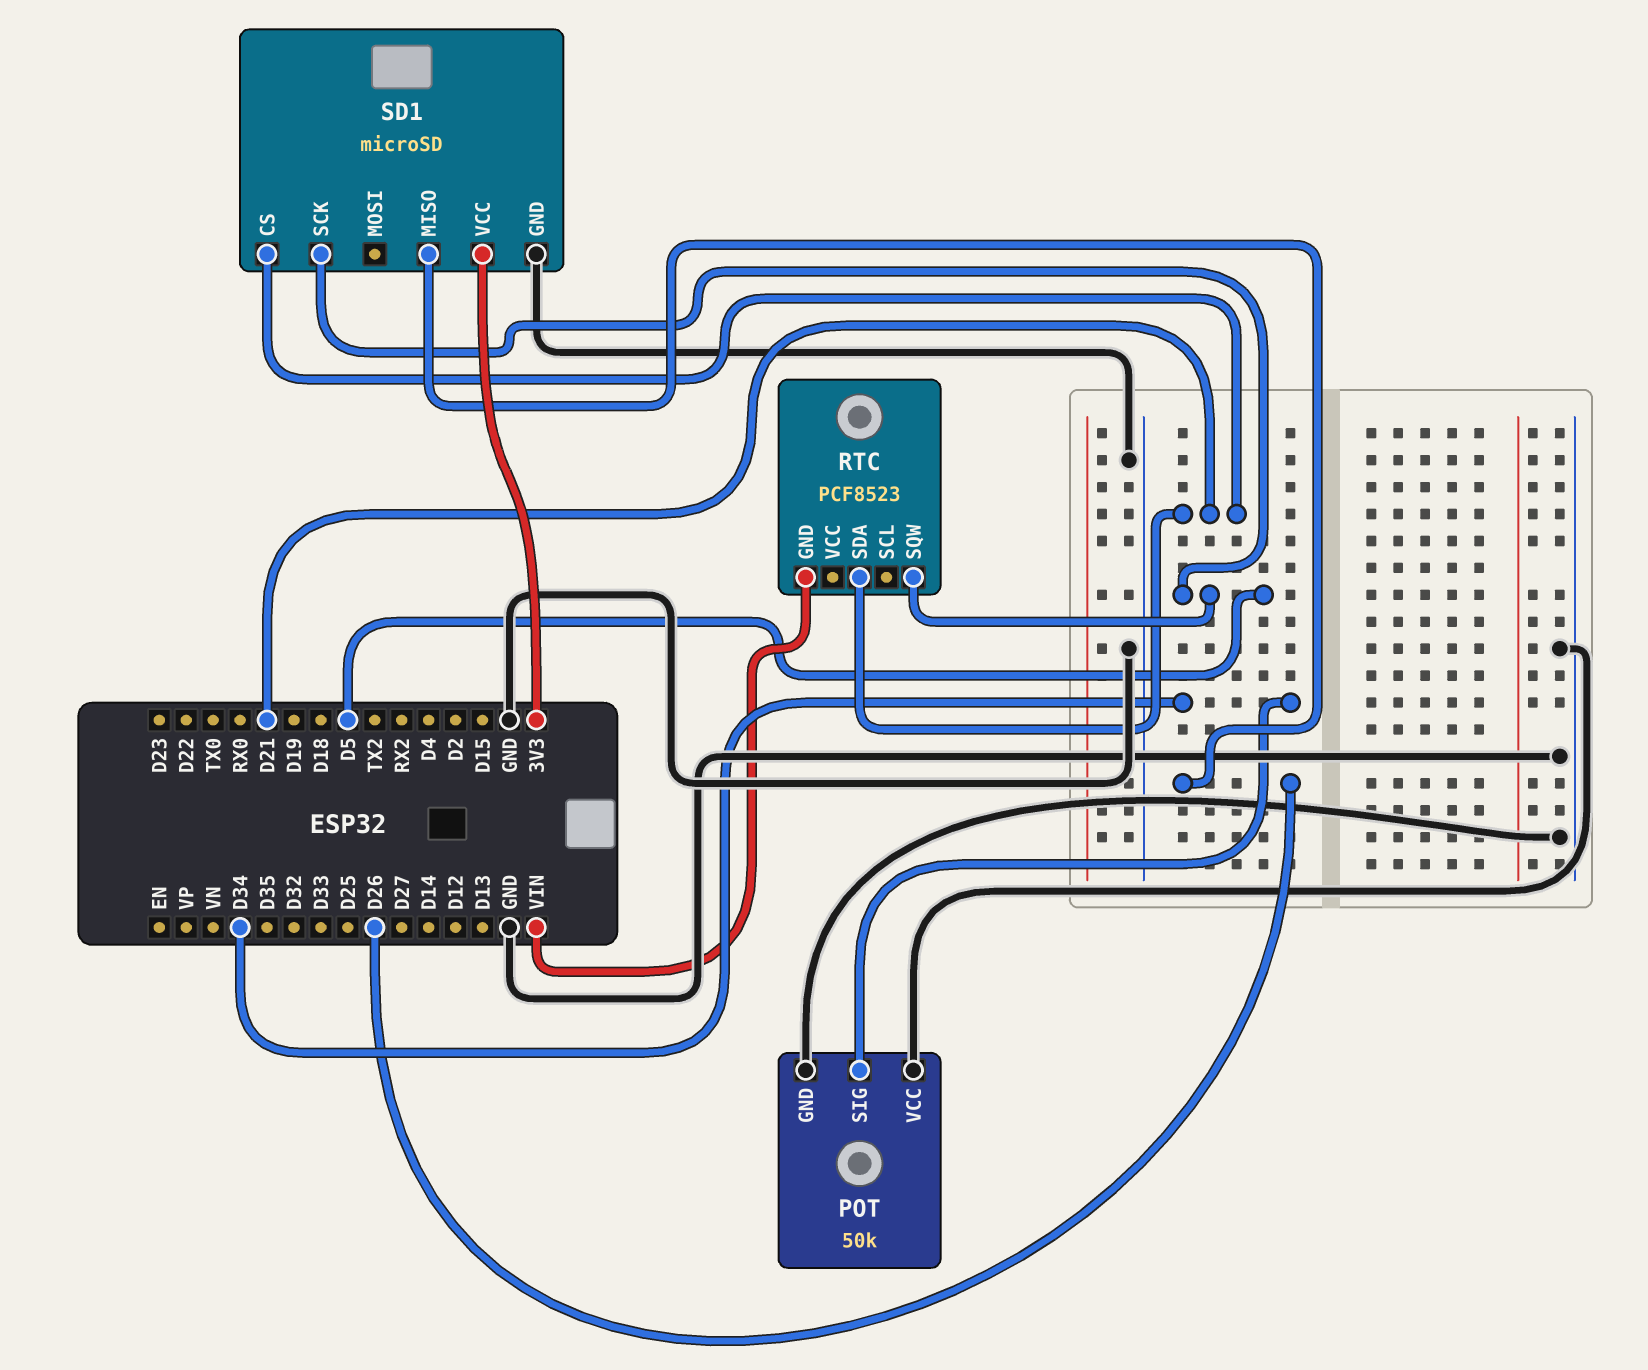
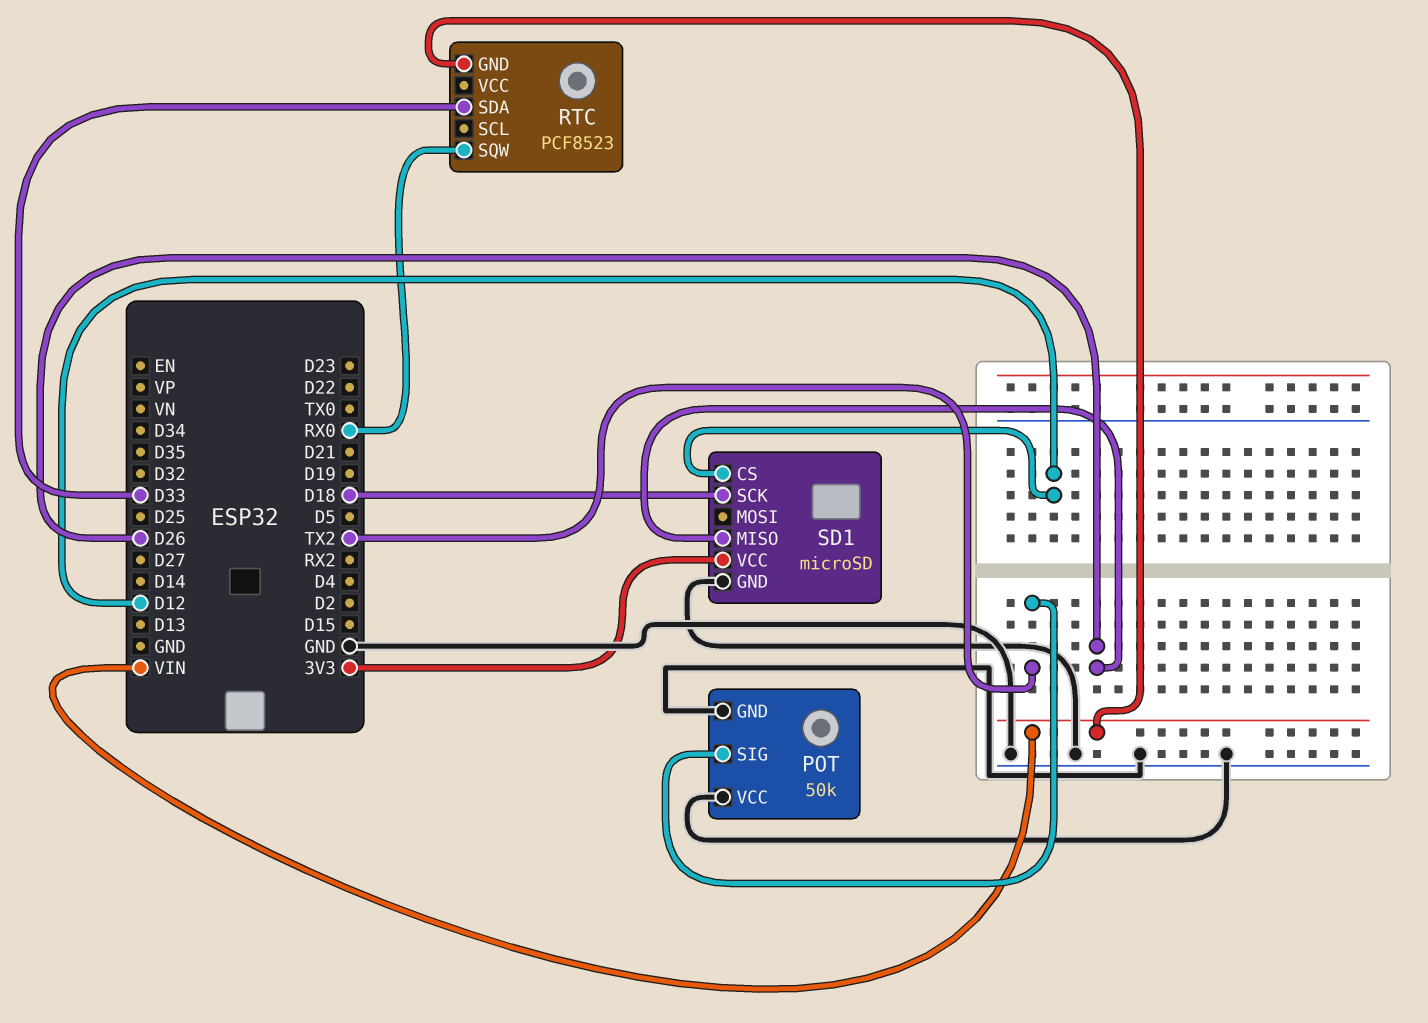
POT pin SIG: D34 -> TX2
RTC pin SDA: D21 -> D33
RTC pin SQW: D5 -> RX0
SD1 pin CS: D21 -> D12
SD1 pin SCK: D5 -> D18

